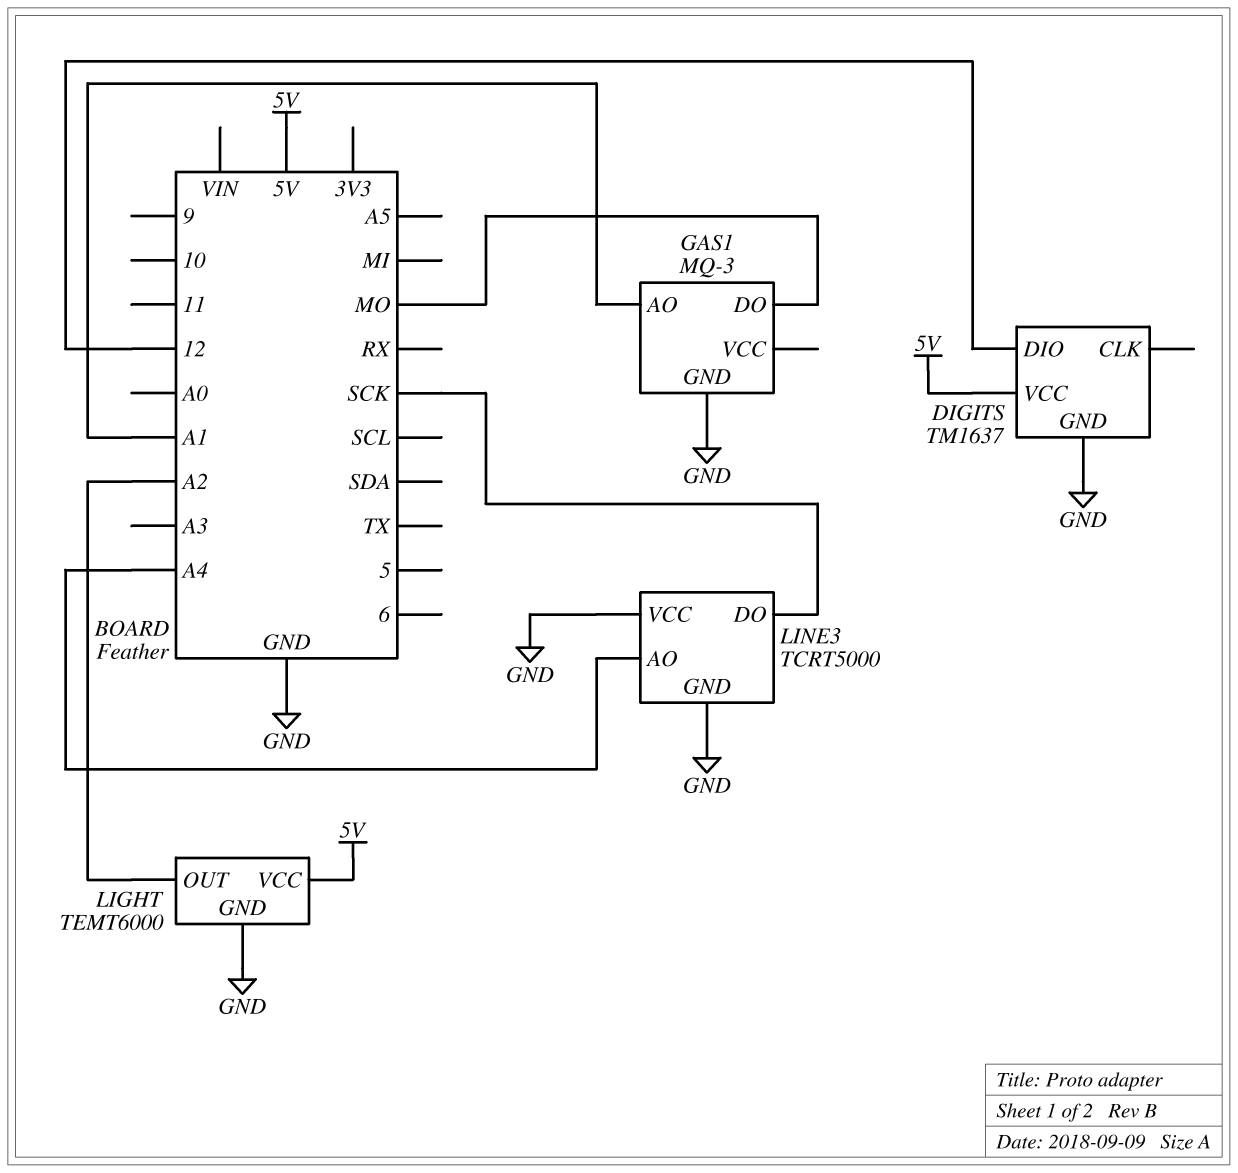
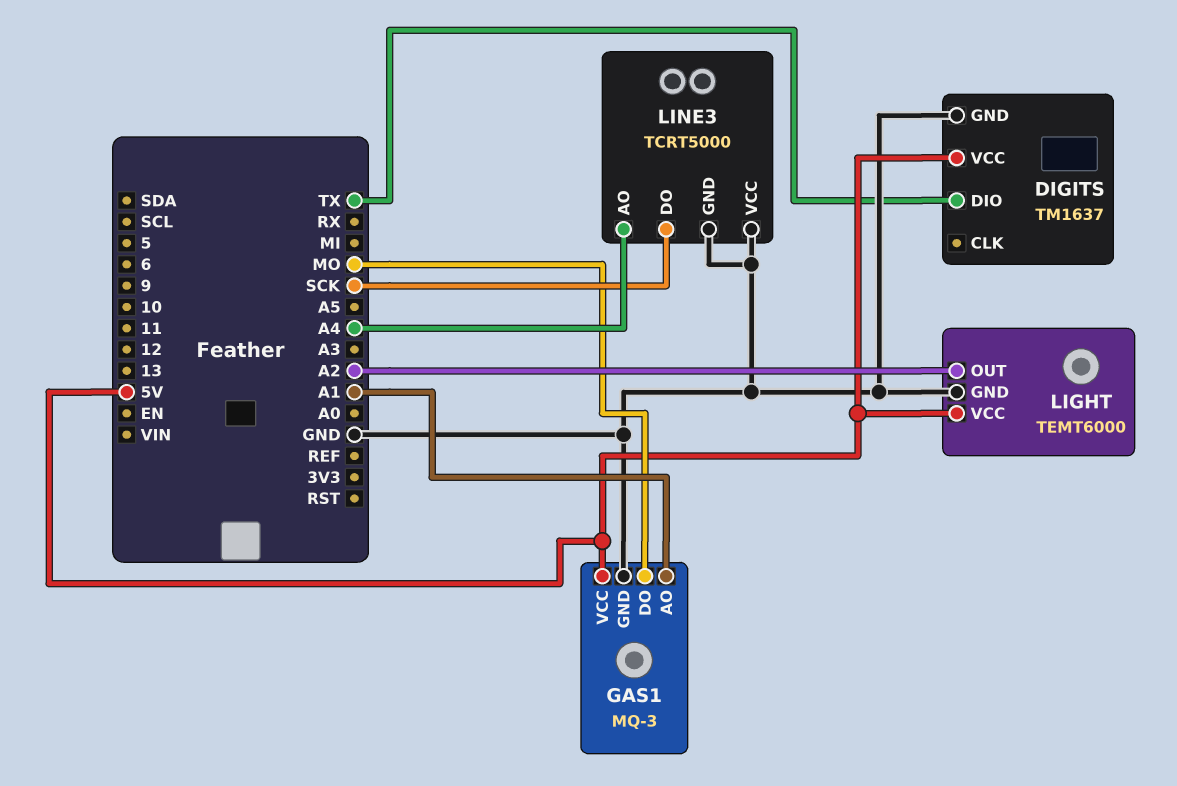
DIGITS pin DIO: 12 -> TX
GAS1 pin VCC: none -> 5V

